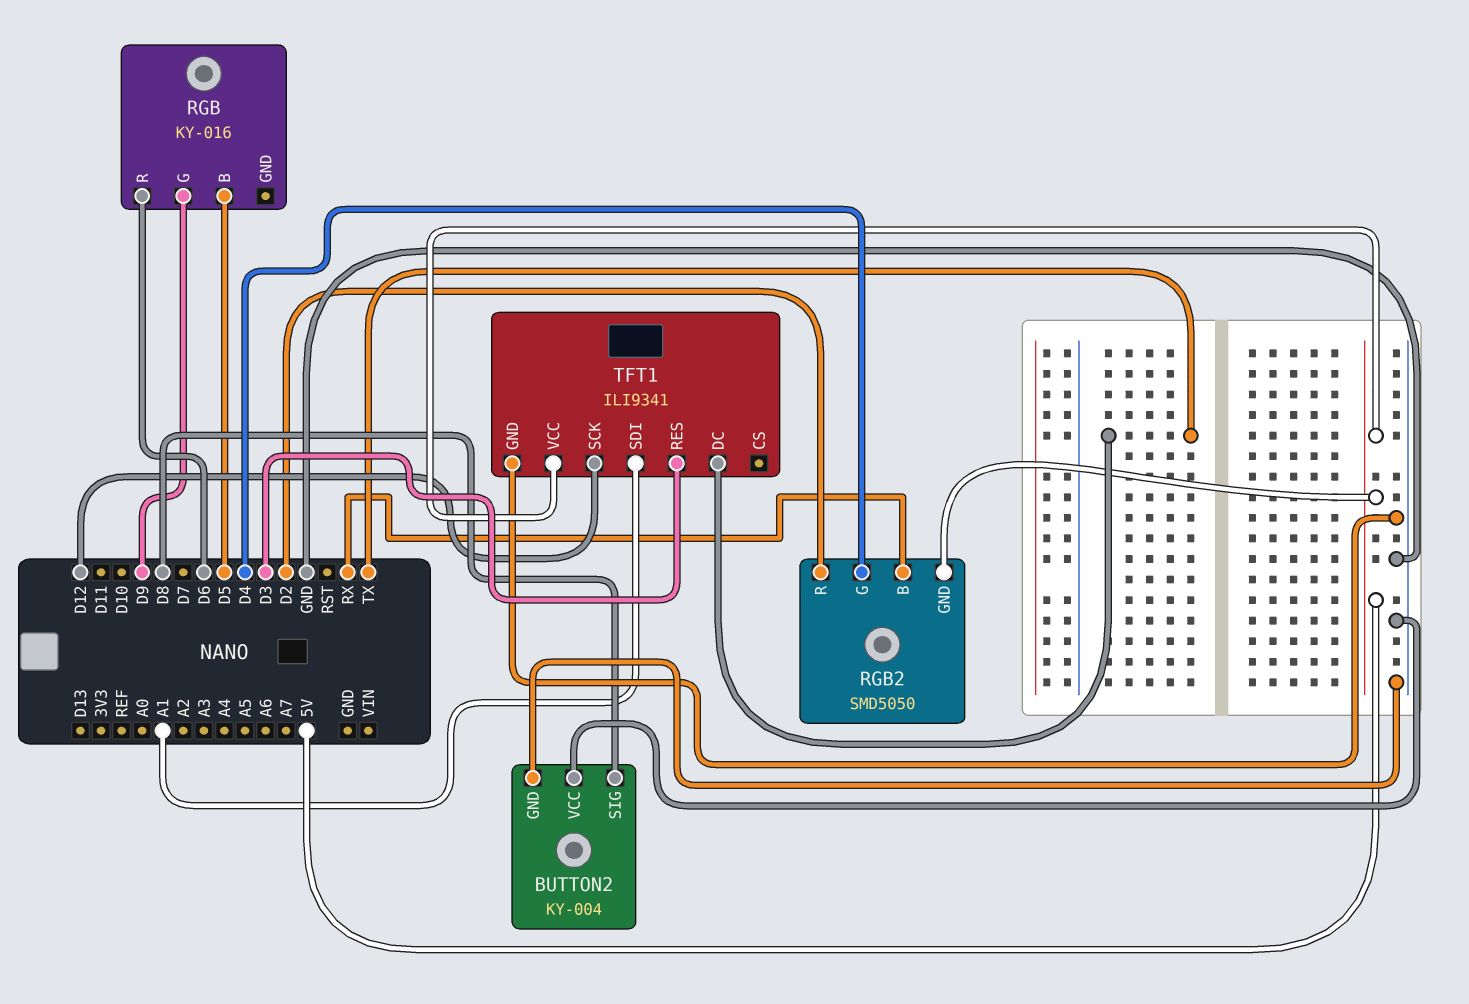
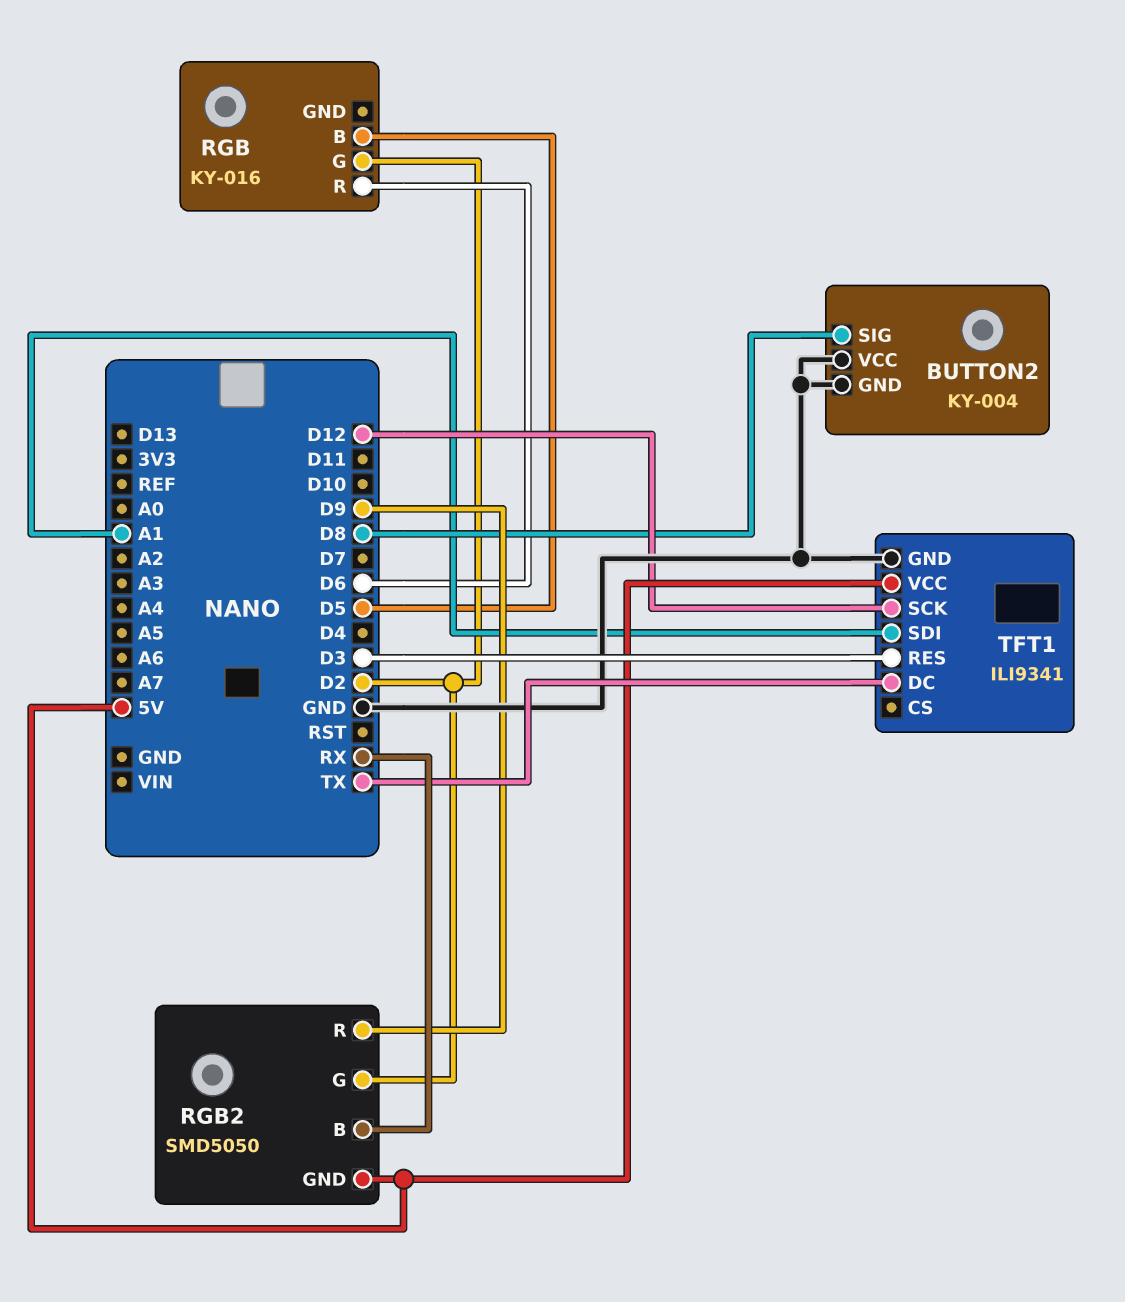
RGB pin G: D9 -> D2
RGB2 pin G: D4 -> D2
RGB2 pin R: D2 -> D9

